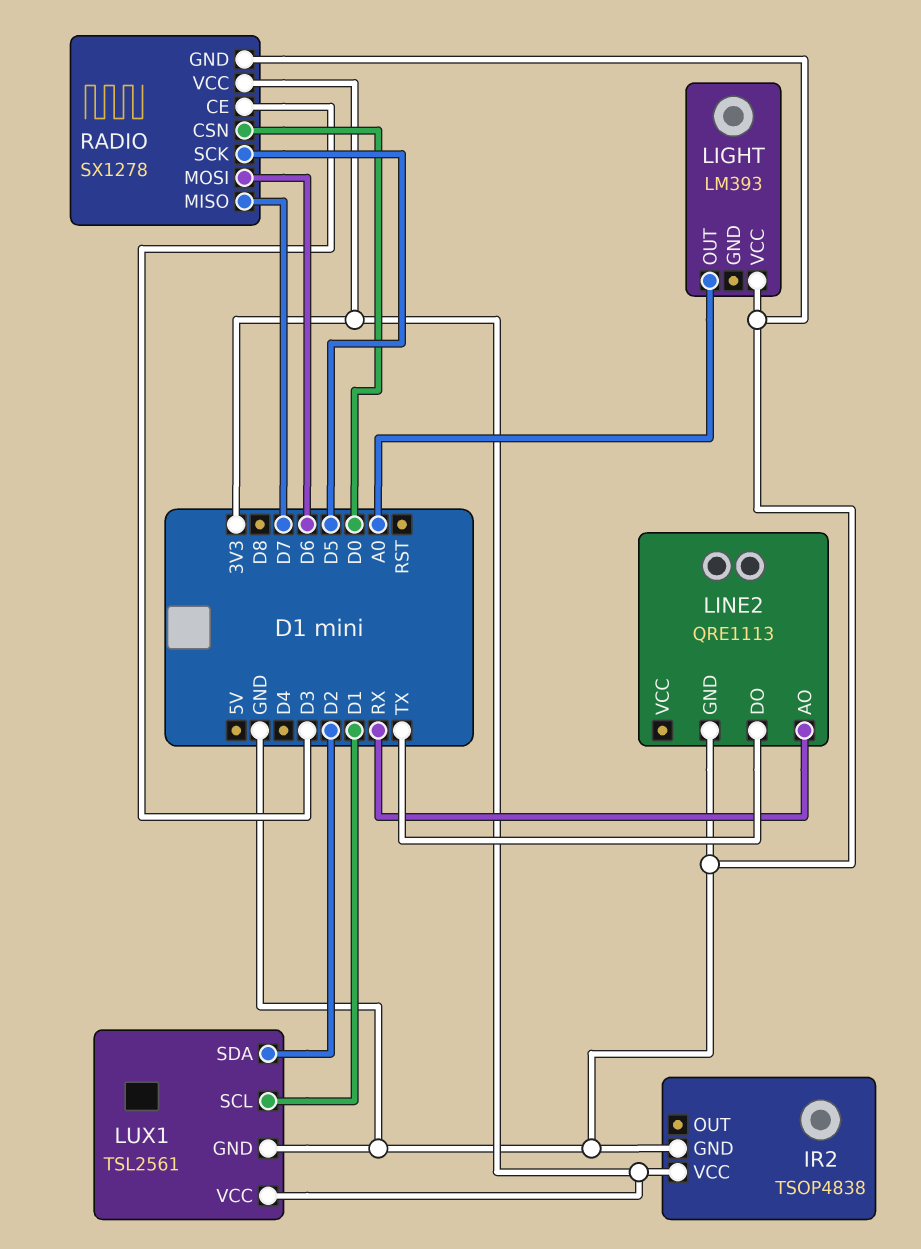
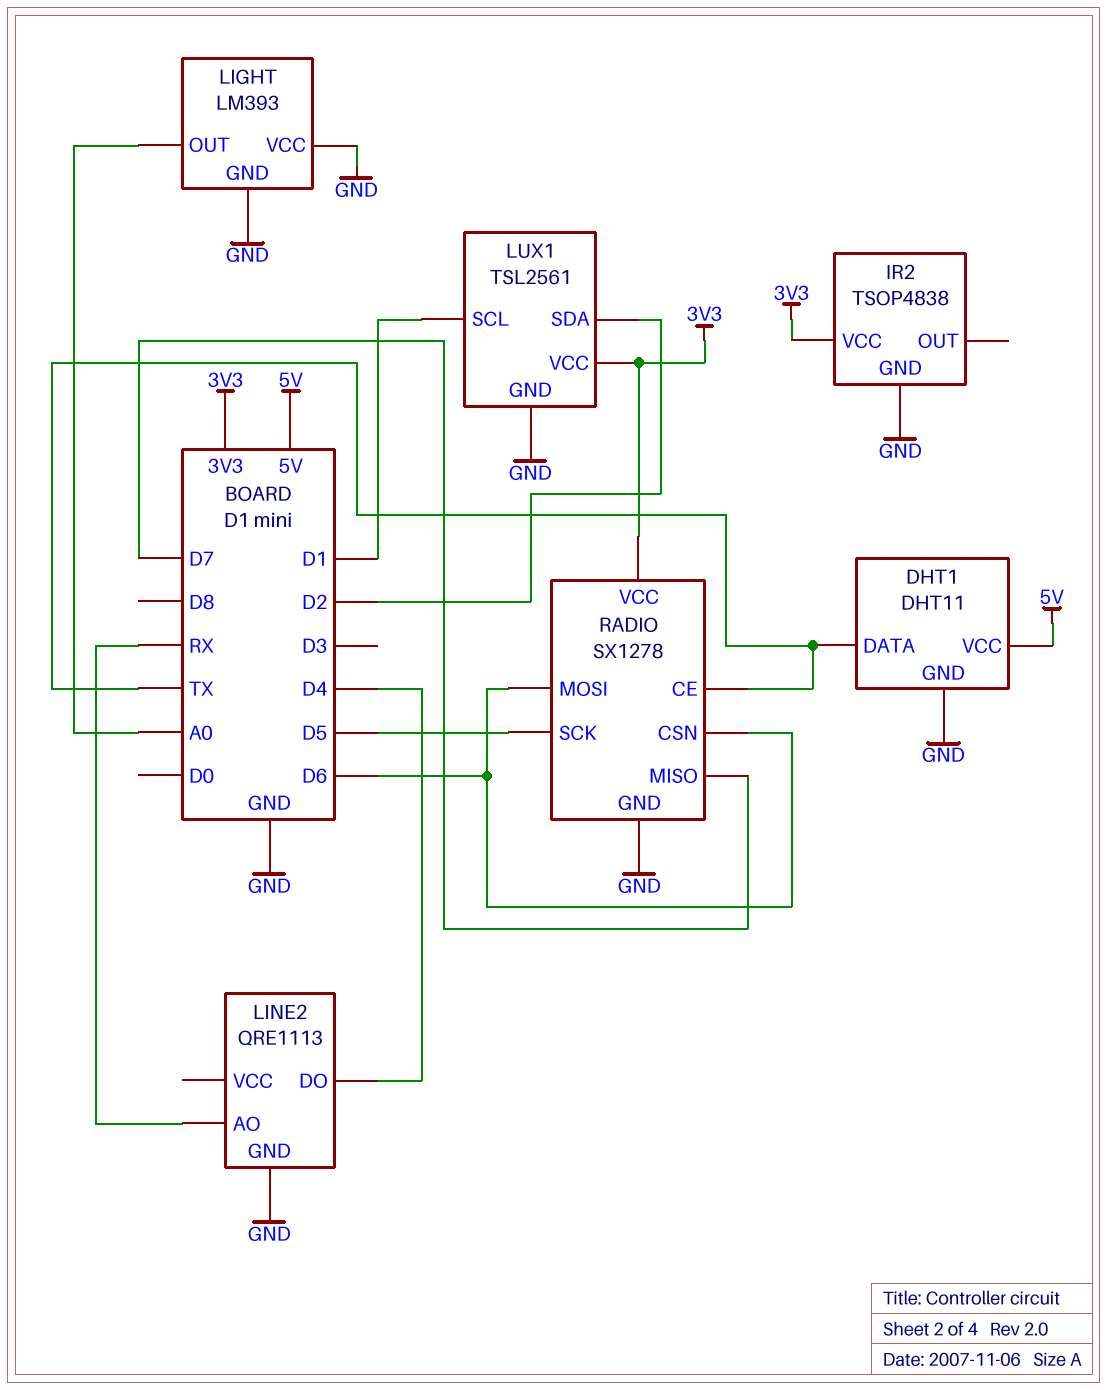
DHT1: none -> DHT11
DHT1 pin DATA: none -> TX
DHT1 pin GND: none -> GND
DHT1 pin VCC: none -> 5V
LIGHT pin GND: none -> GND
LINE2 pin DO: TX -> D4
RADIO pin CE: D3 -> TX
RADIO pin CSN: D0 -> D6

